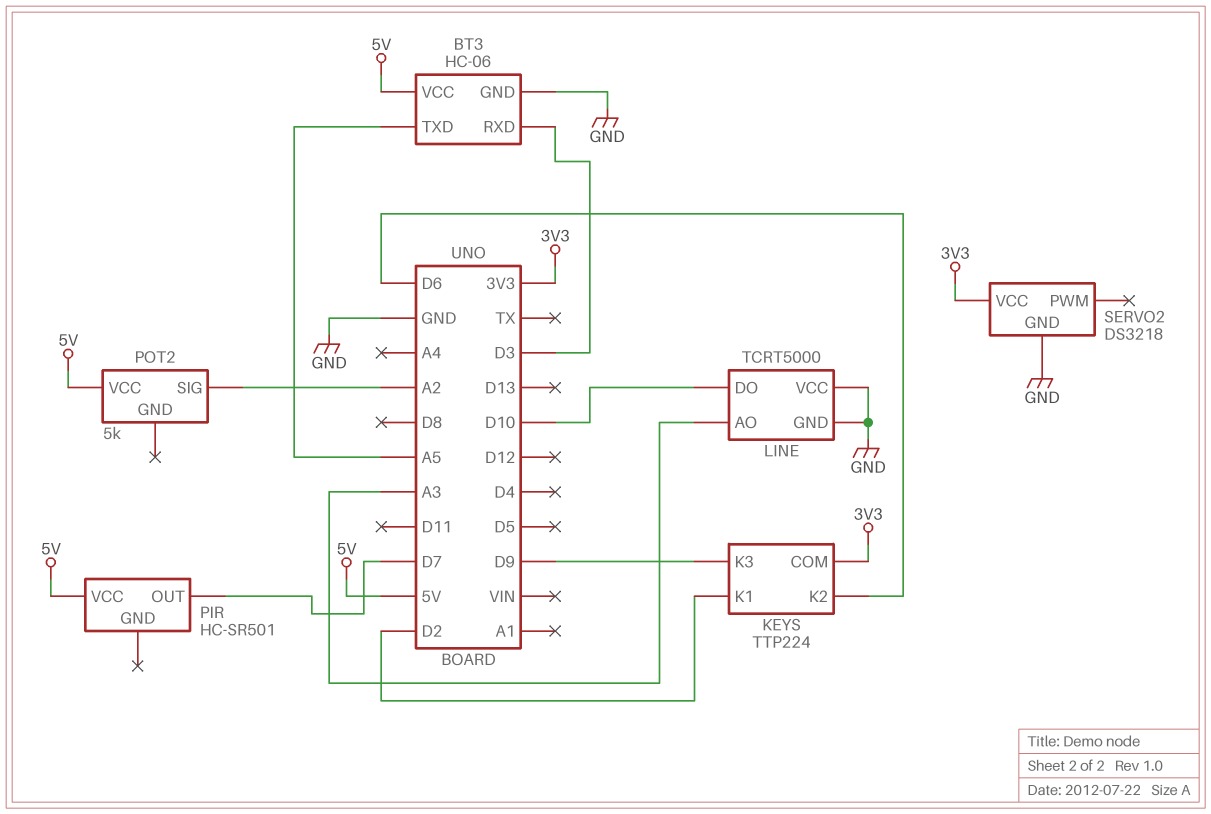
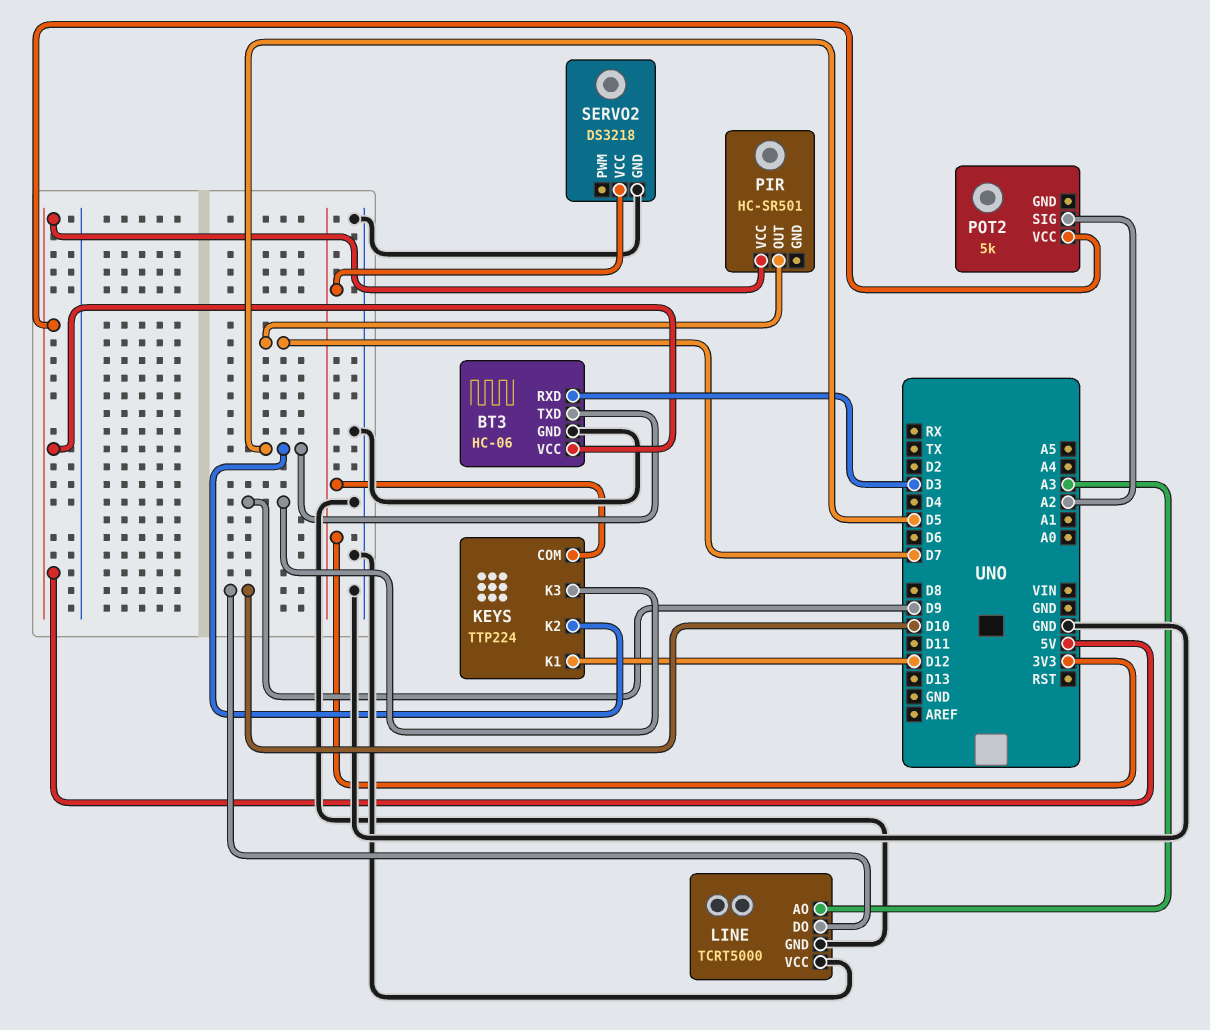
BT3 pin TXD: A5 -> D5
KEYS pin K1: D2 -> D12
KEYS pin K2: D6 -> D5

